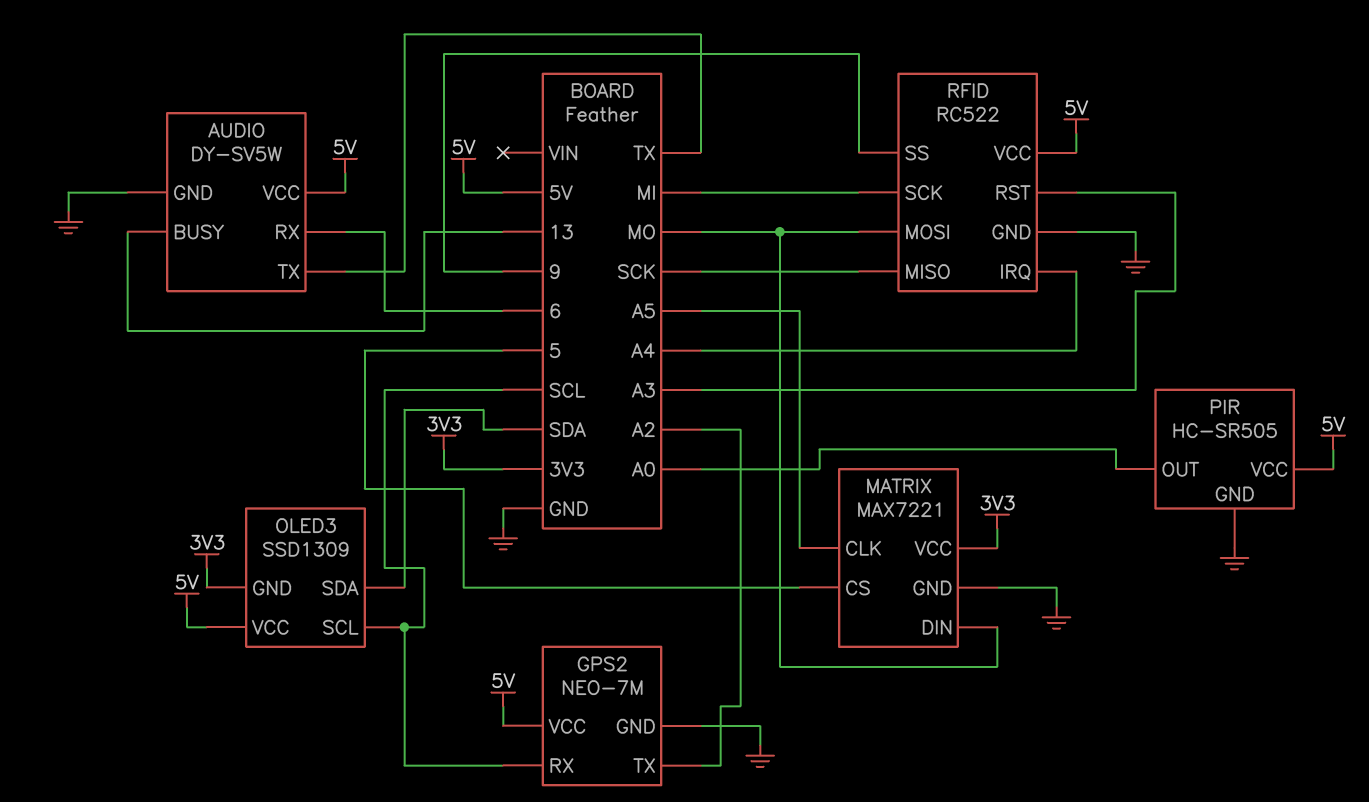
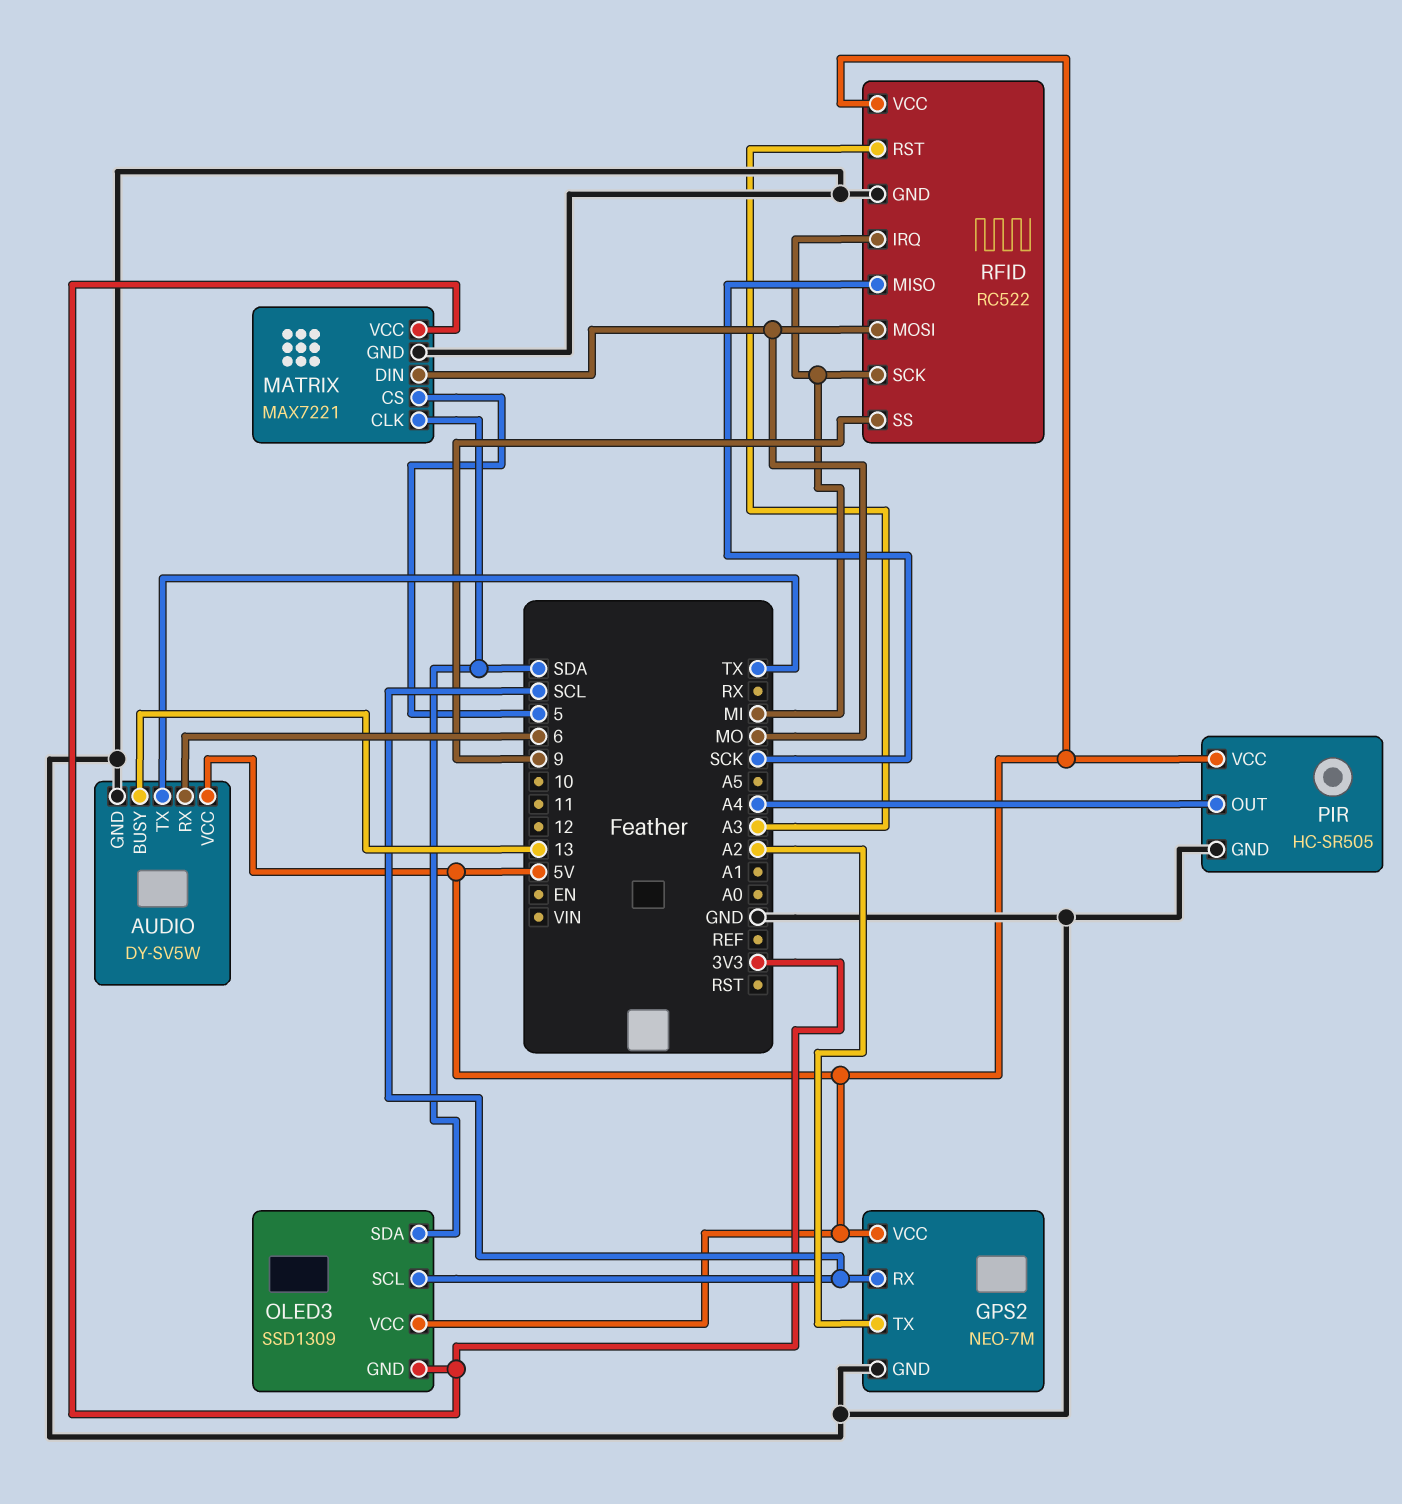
MATRIX pin CLK: A5 -> SDA
PIR pin OUT: A0 -> A4
RFID pin IRQ: A4 -> MI

